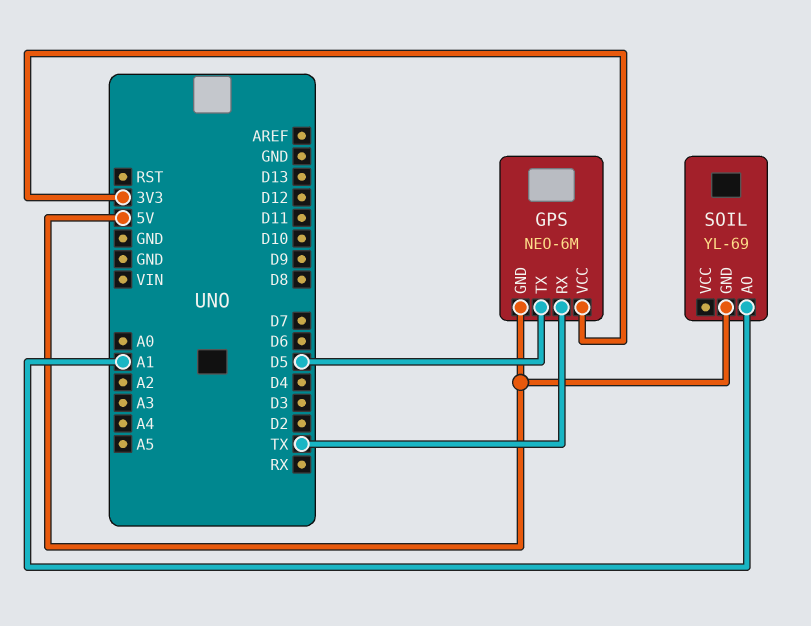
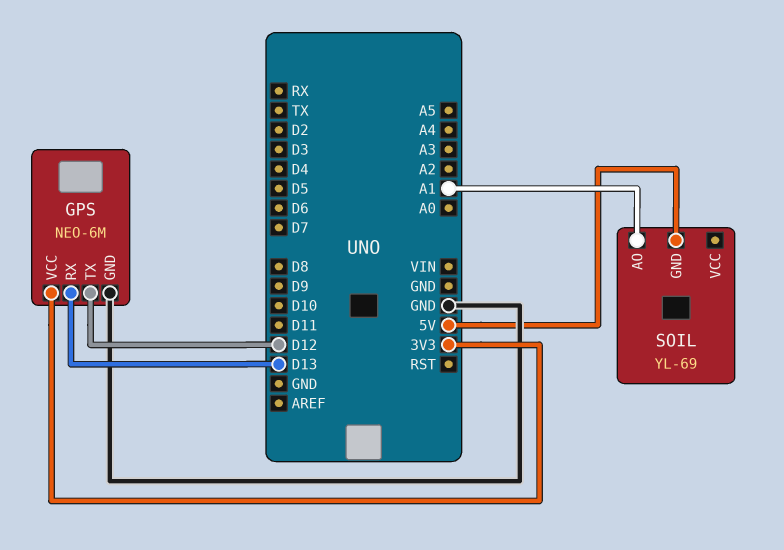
GPS pin GND: 5V -> GND
GPS pin RX: TX -> D13
GPS pin TX: D5 -> D12

